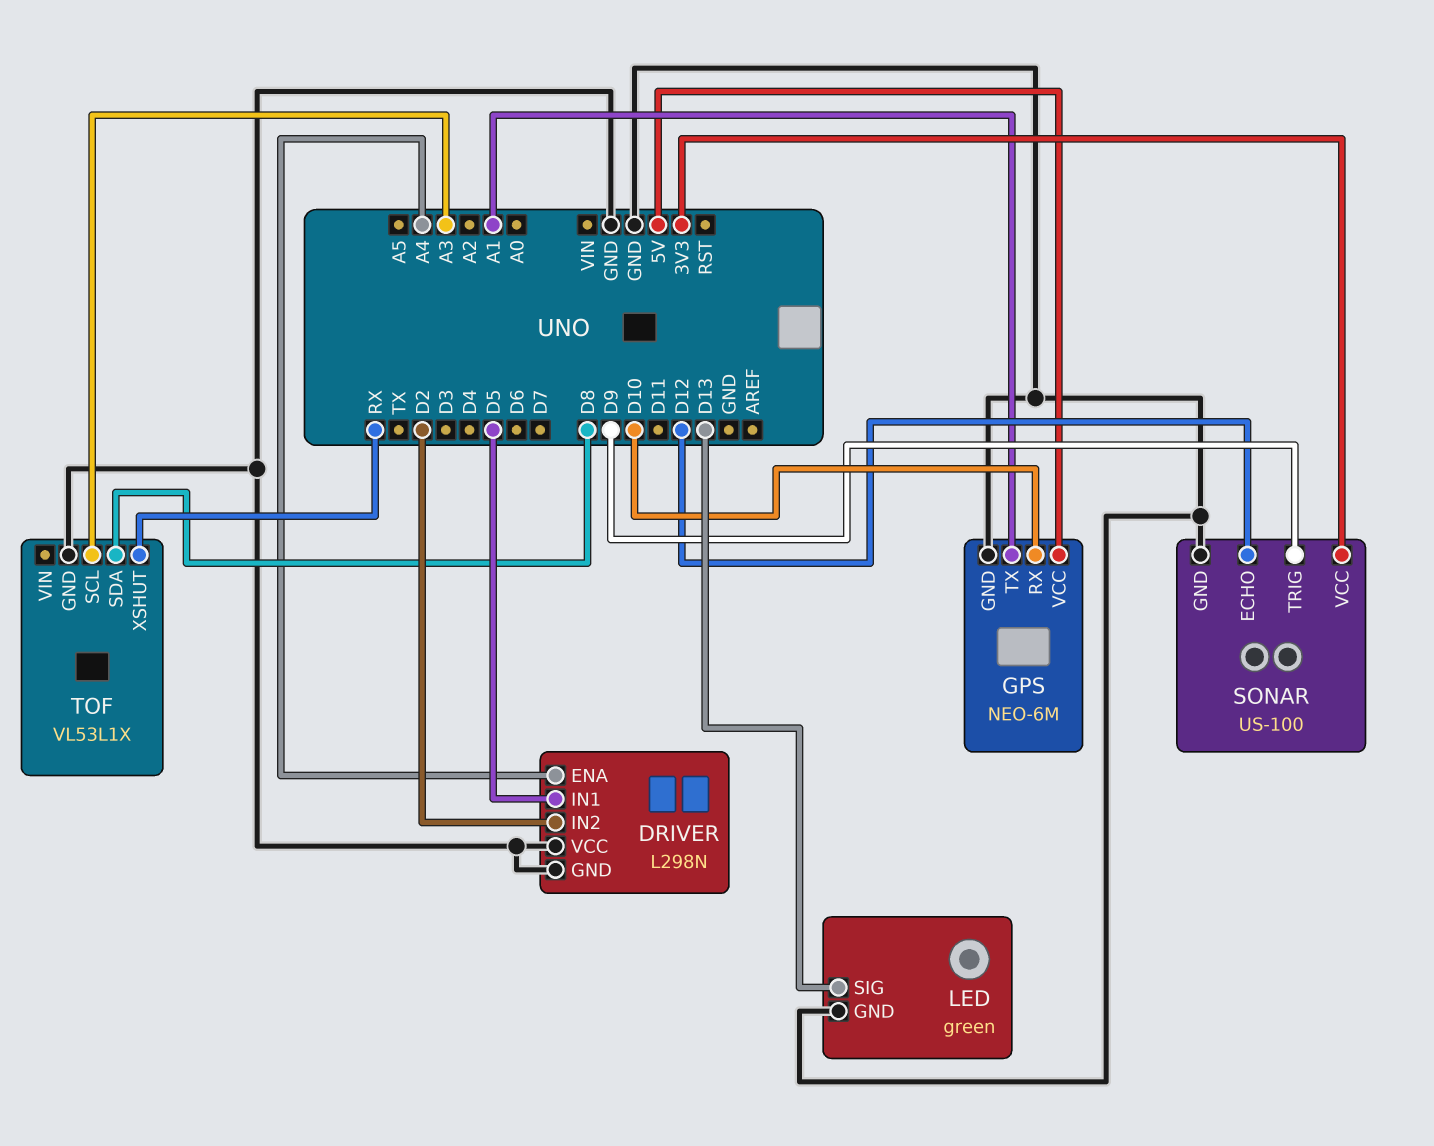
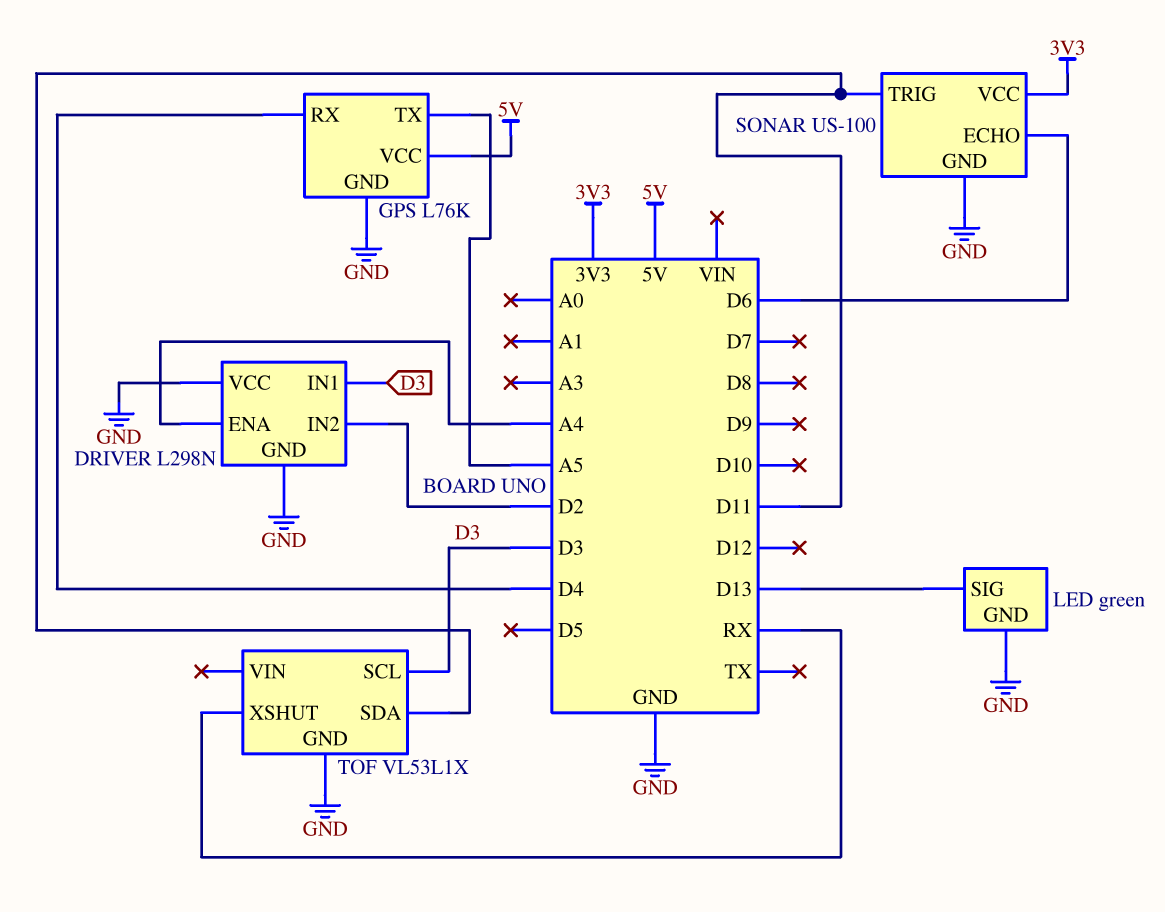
DRIVER pin IN1: D5 -> D3
GPS: NEO-6M -> L76K
GPS pin RX: D10 -> D4
GPS pin TX: A1 -> A5
SONAR pin ECHO: D12 -> D6
SONAR pin TRIG: D9 -> D11
TOF pin SCL: A3 -> D3
TOF pin SDA: D8 -> D11

